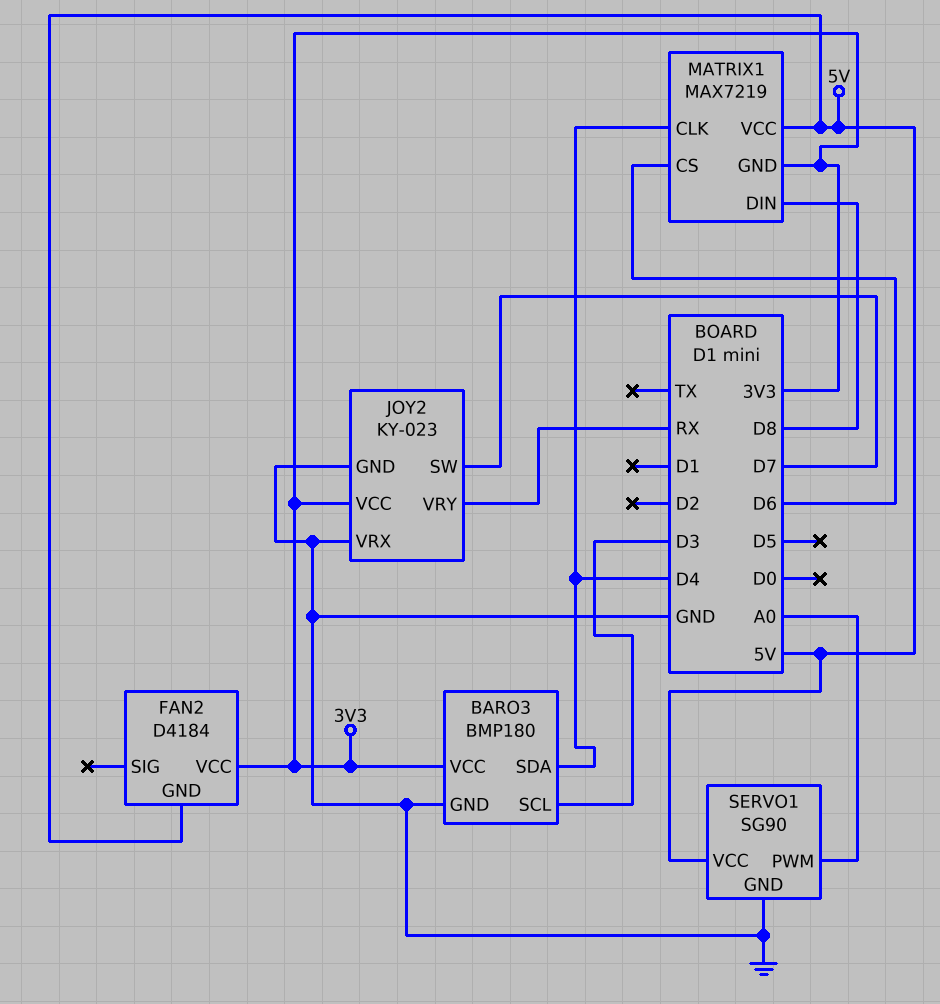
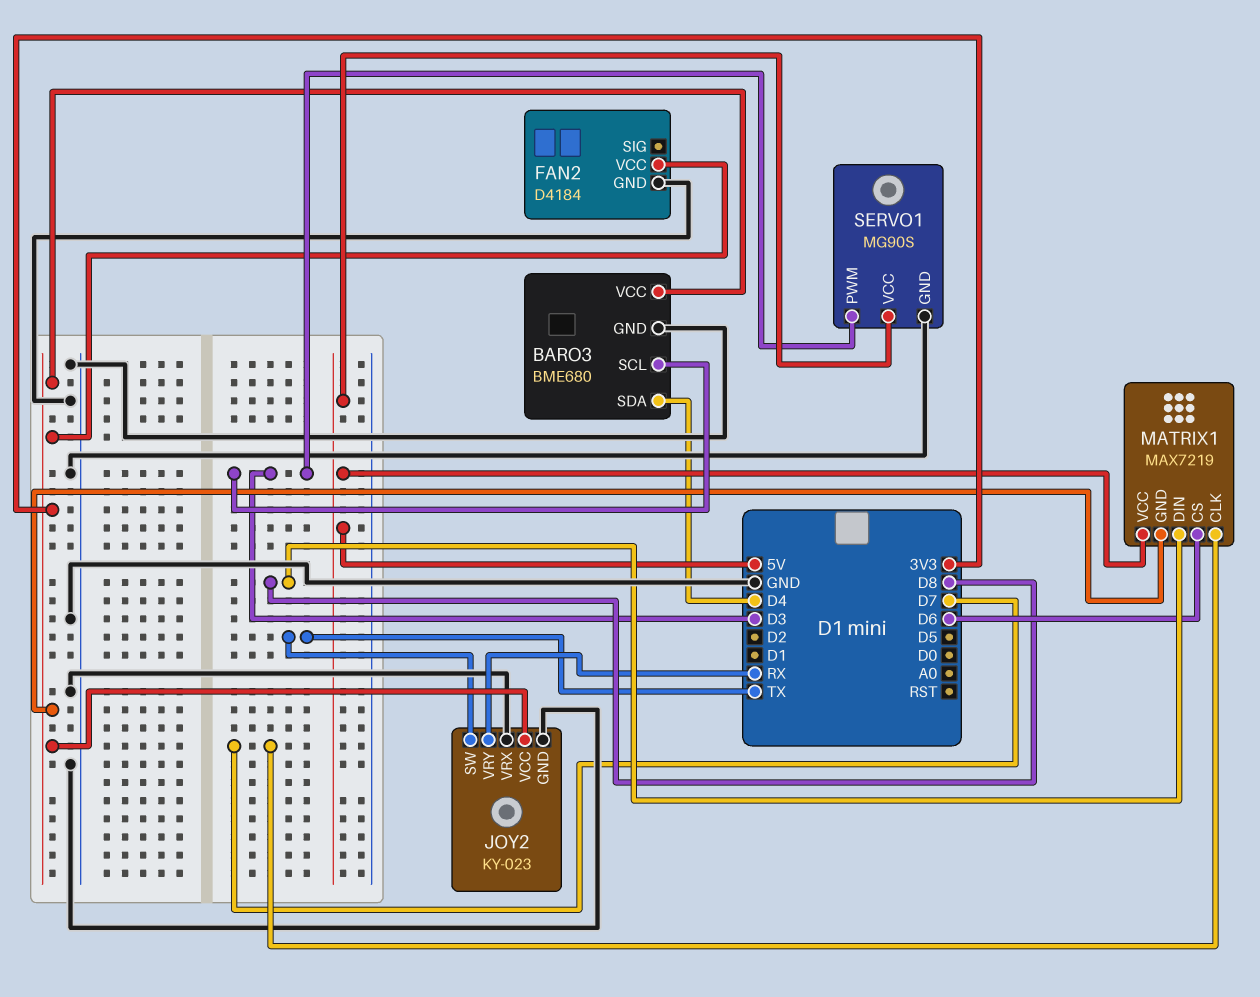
BARO3: BMP180 -> BME680
FAN2 pin GND: 5V -> GND
JOY2 pin SW: D7 -> TX
MATRIX1 pin CLK: D4 -> D7
SERVO1: SG90 -> MG90S
SERVO1 pin PWM: A0 -> D3

